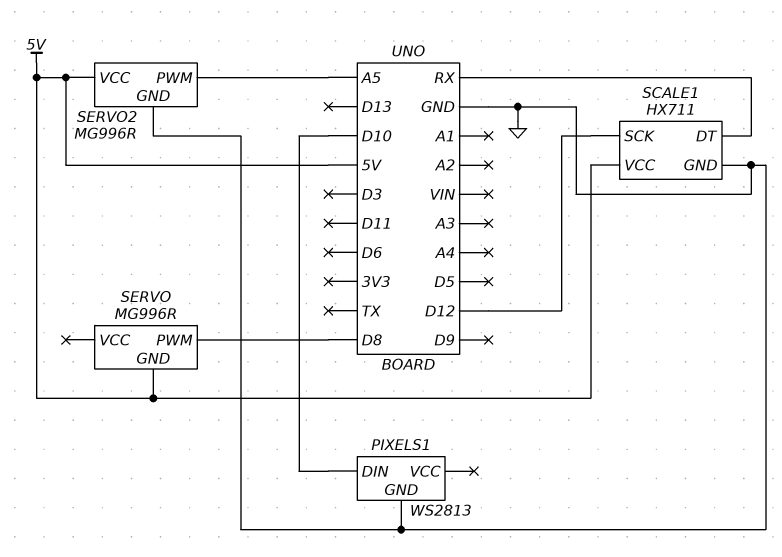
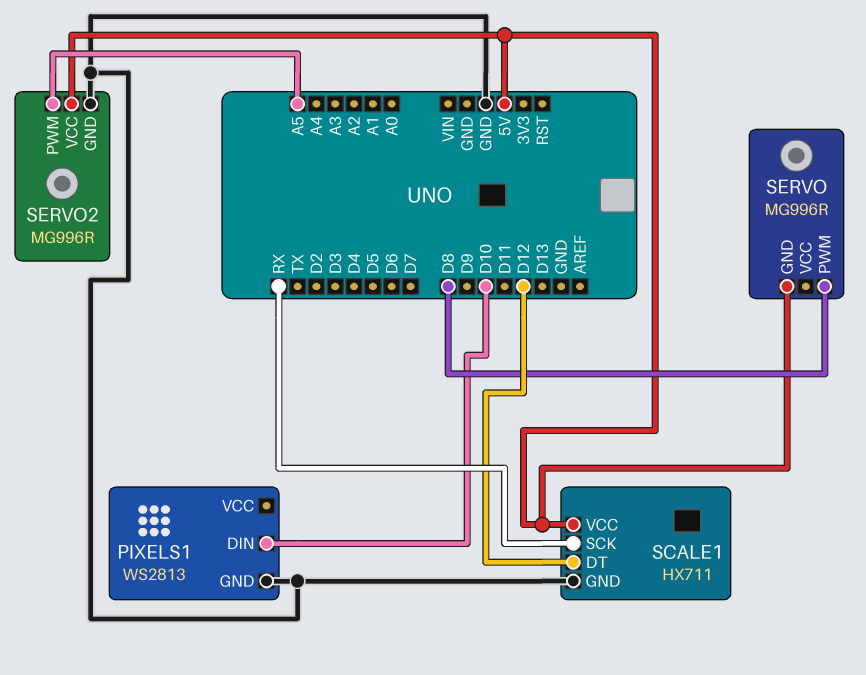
SCALE1 pin DT: RX -> D12
SCALE1 pin SCK: D12 -> RX

